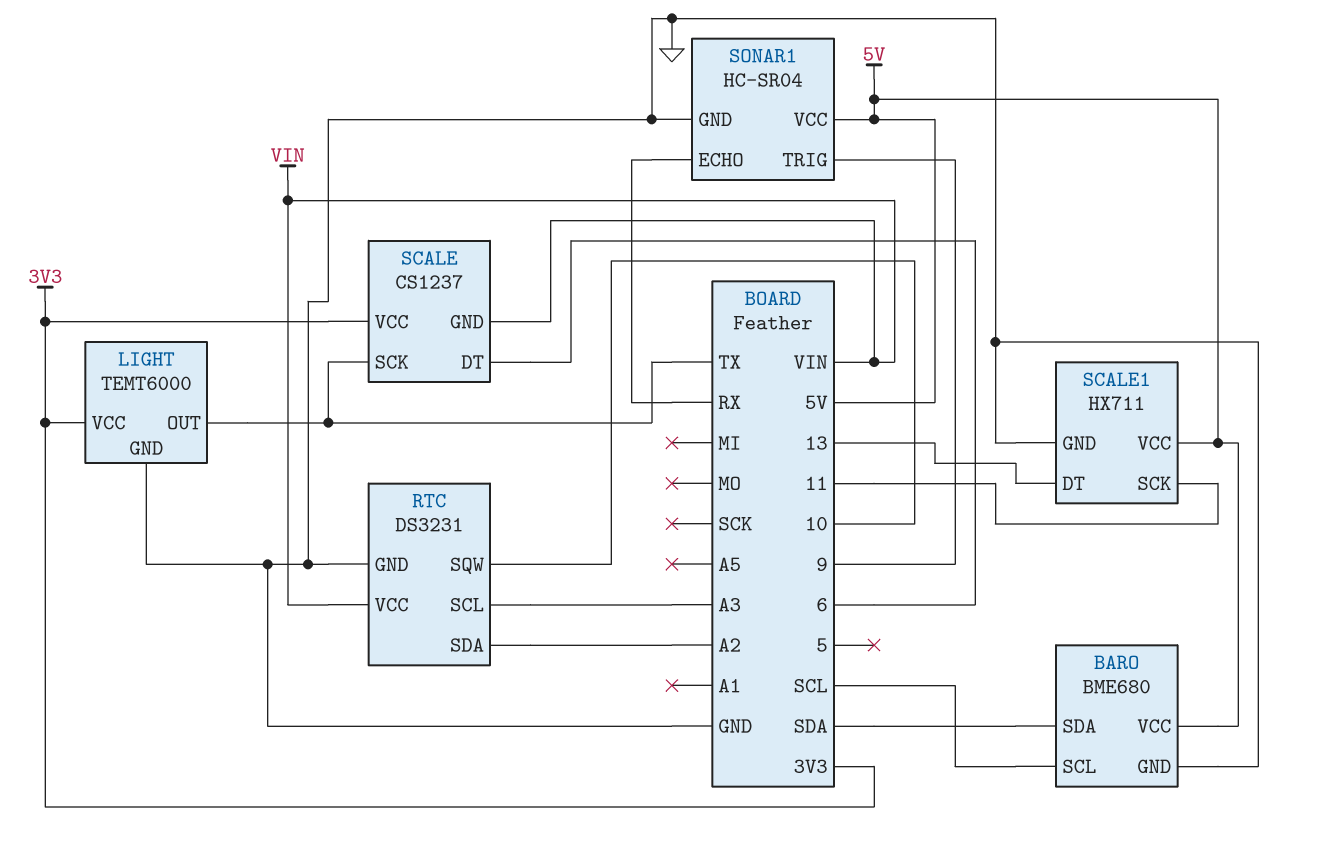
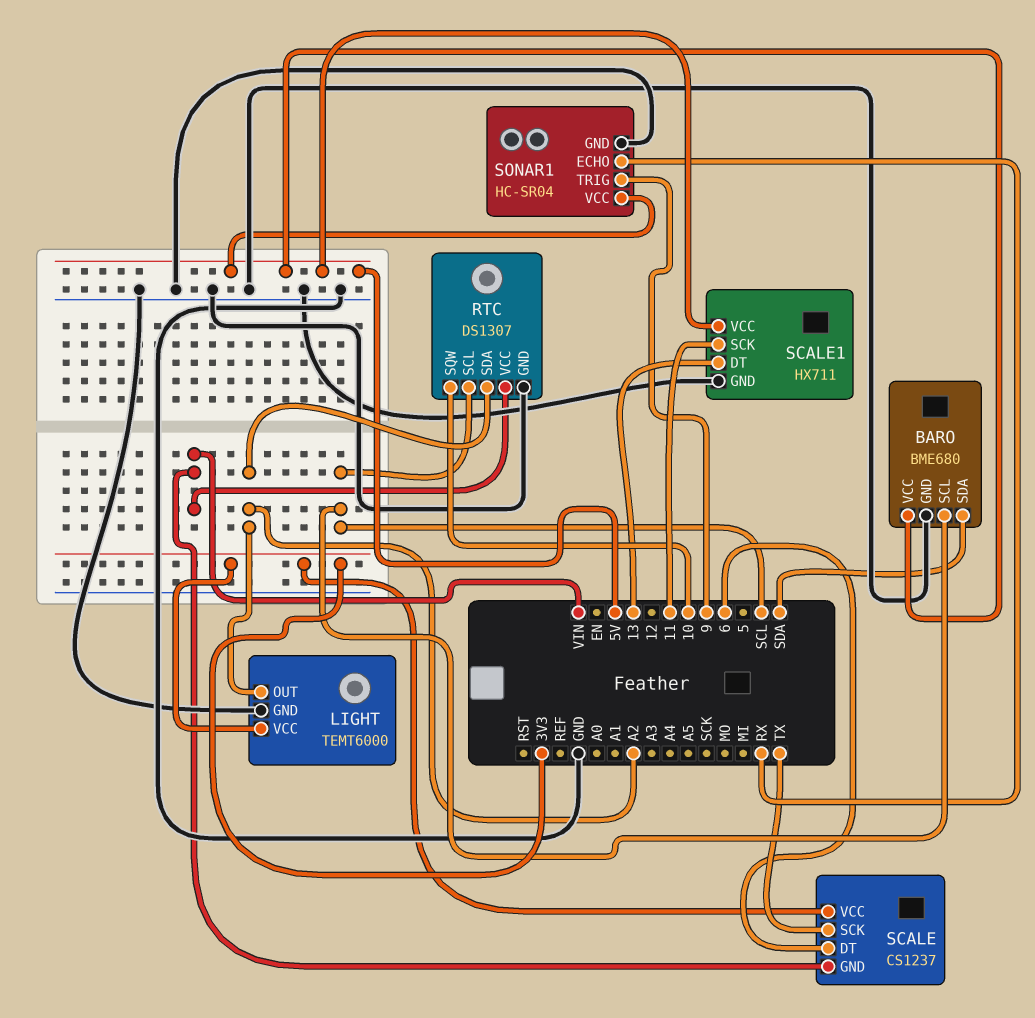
LIGHT pin OUT: TX -> A2
RTC: DS3231 -> DS1307
RTC pin SCL: A3 -> SCL

